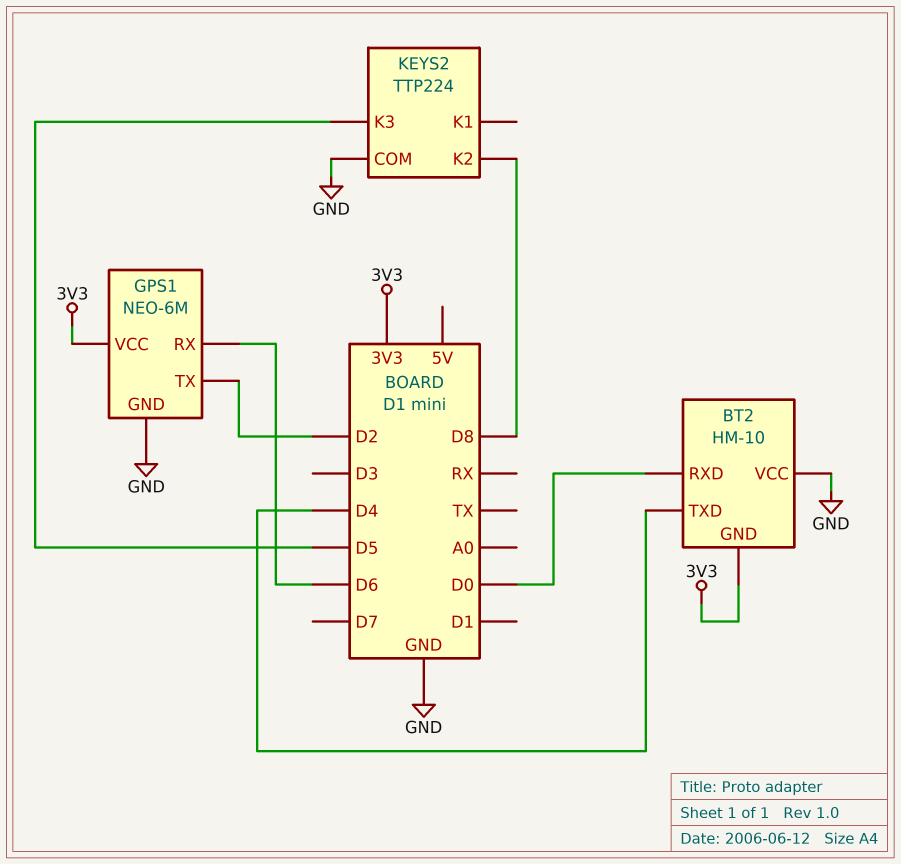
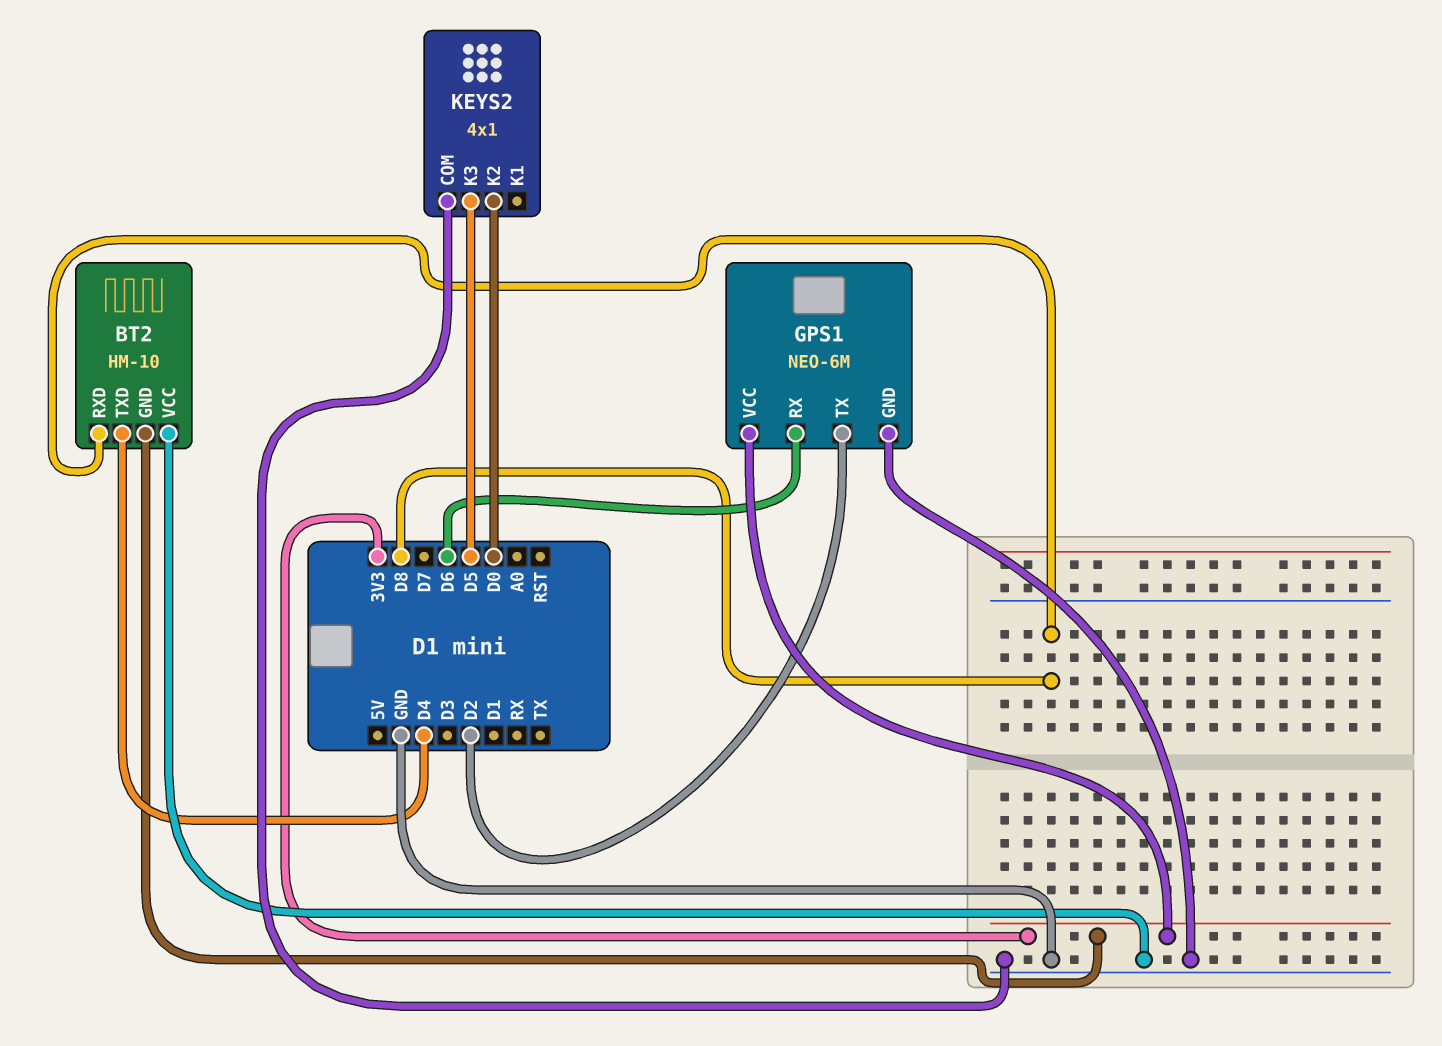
BT2 pin RXD: D0 -> D8
KEYS2: TTP224 -> 4x1
KEYS2 pin K2: D8 -> D0

